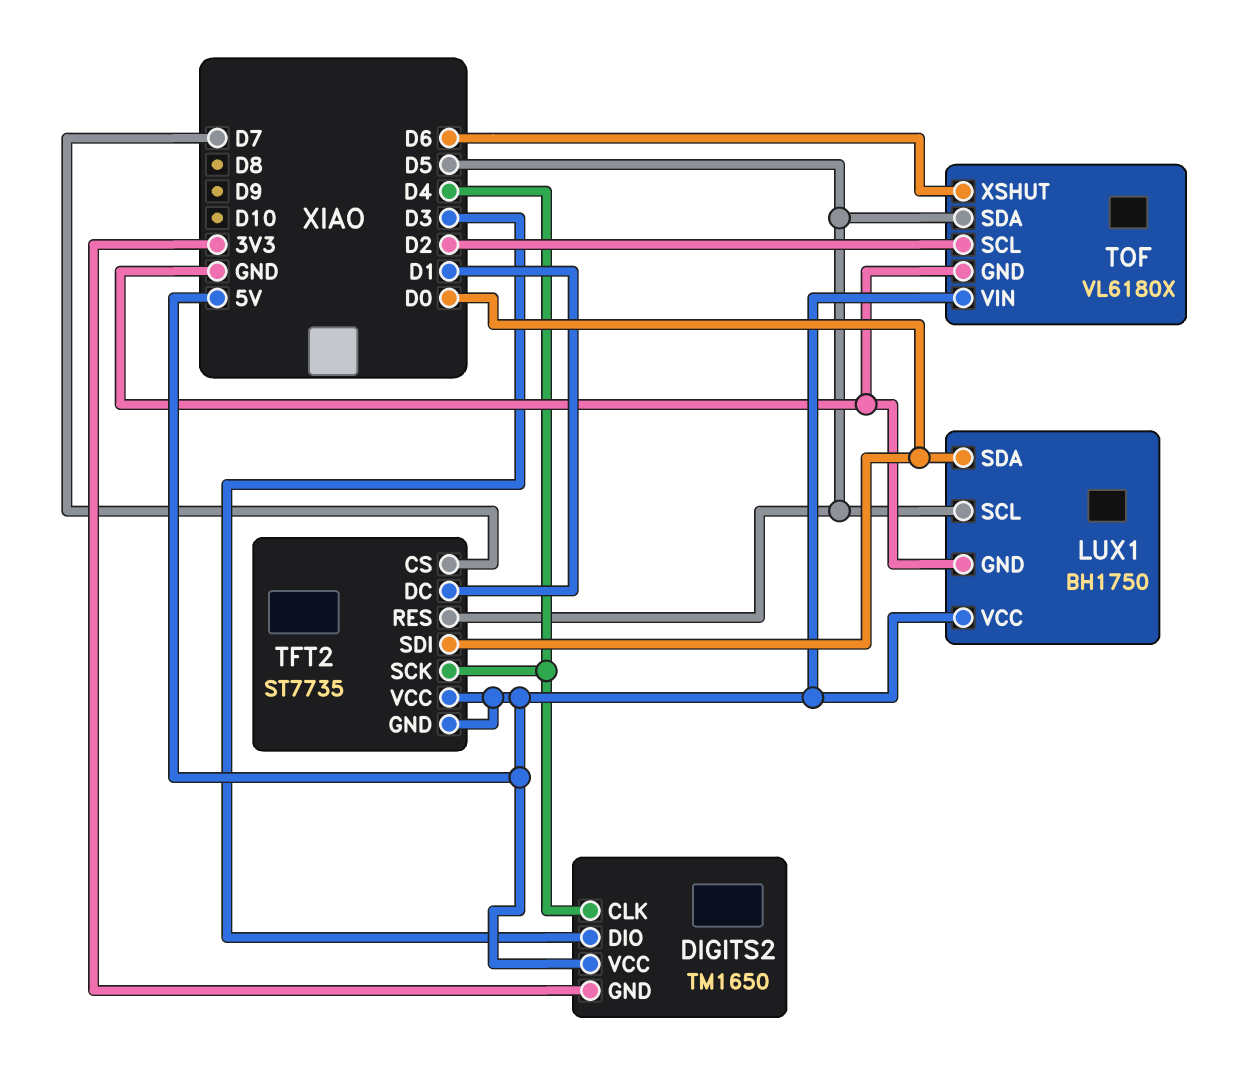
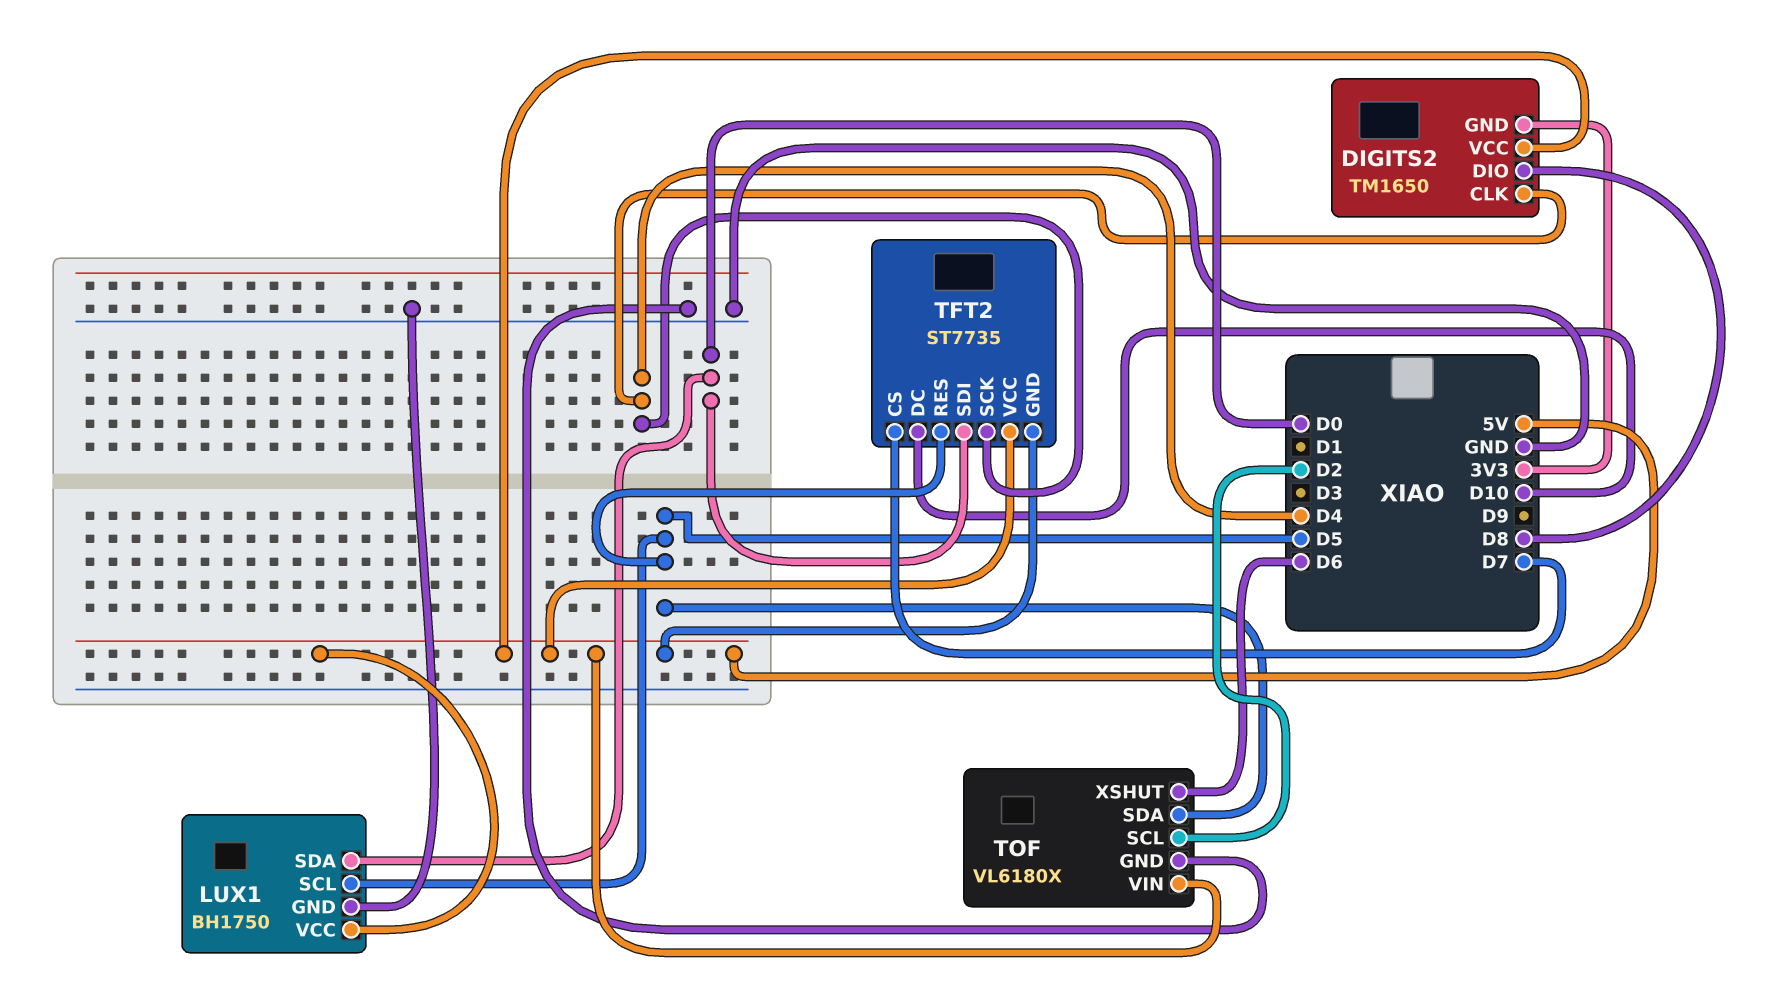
DIGITS2 pin DIO: D3 -> D8
TFT2 pin DC: D1 -> D10

